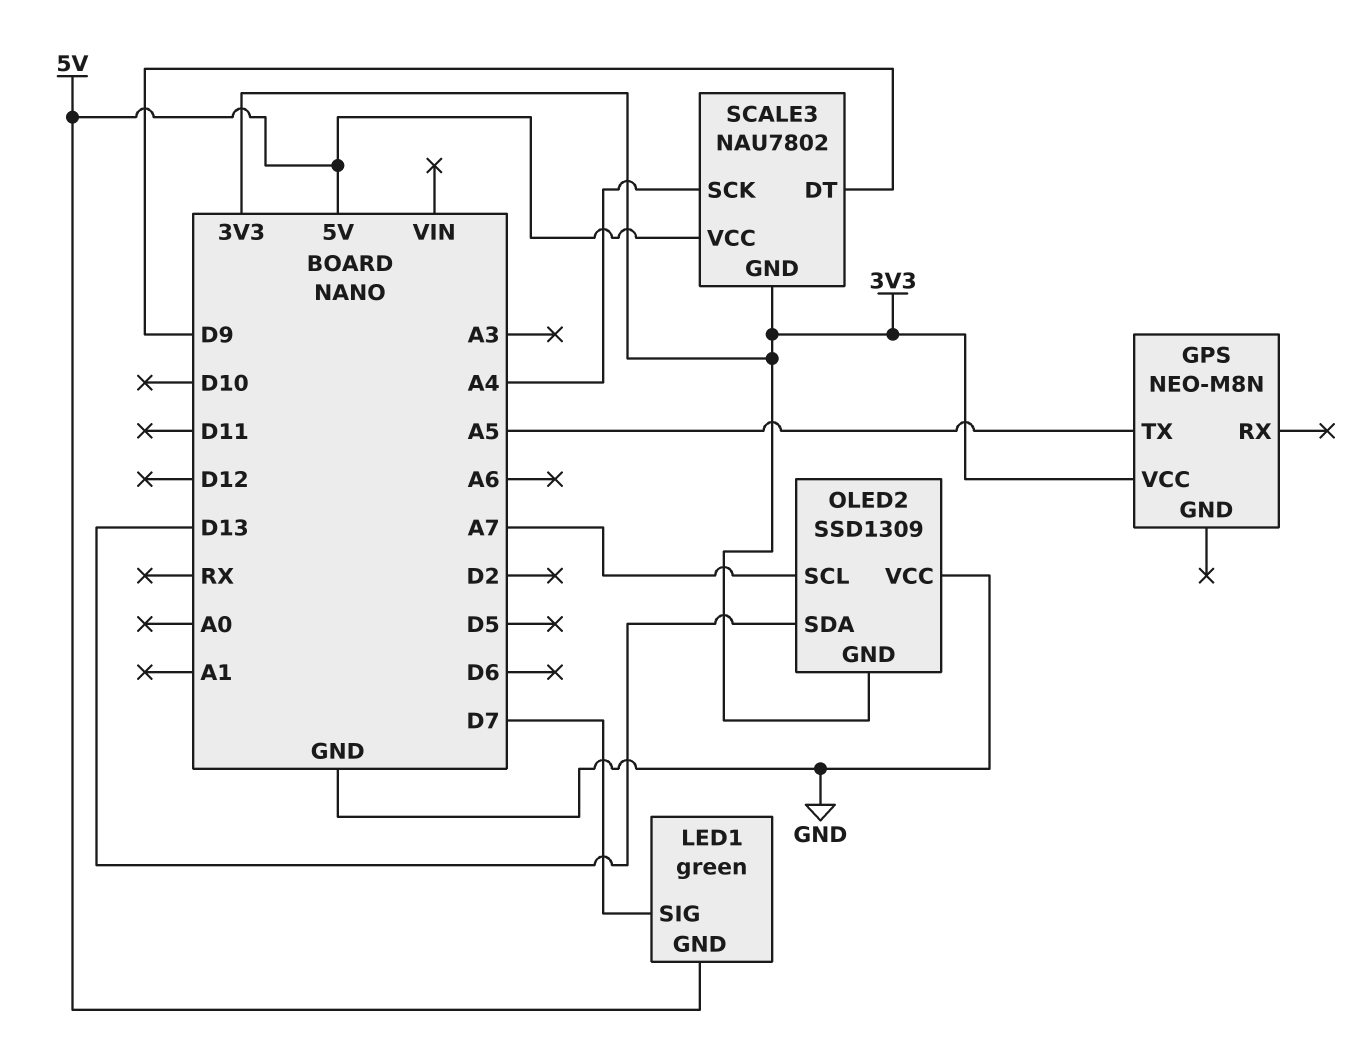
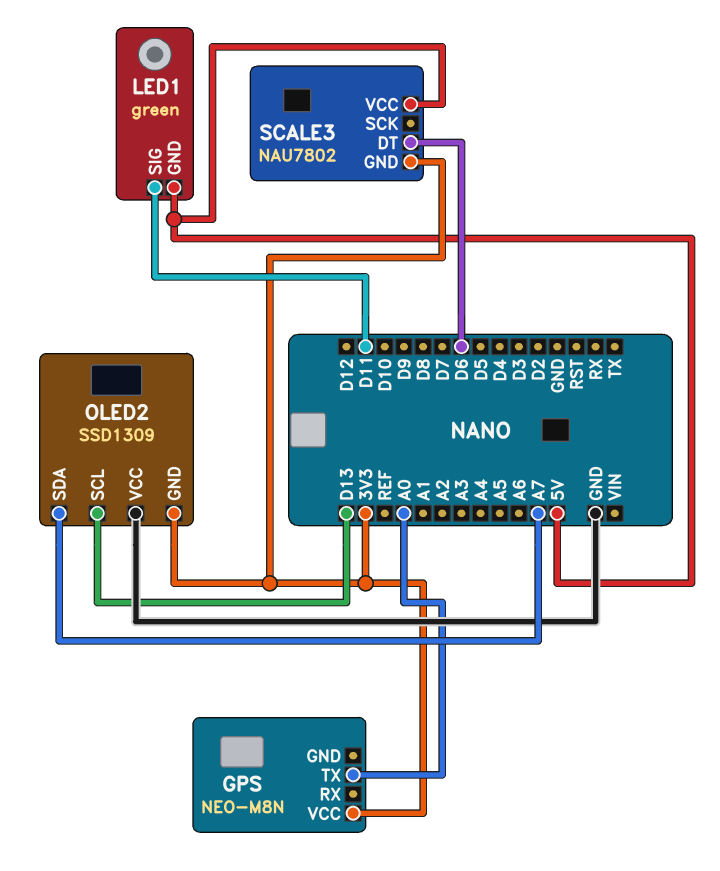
GPS pin TX: A5 -> A0
LED1 pin SIG: D7 -> D11
OLED2 pin SCL: A7 -> D13
OLED2 pin SDA: D13 -> A7
SCALE3 pin DT: D9 -> D6
SCALE3 pin SCK: A4 -> none

